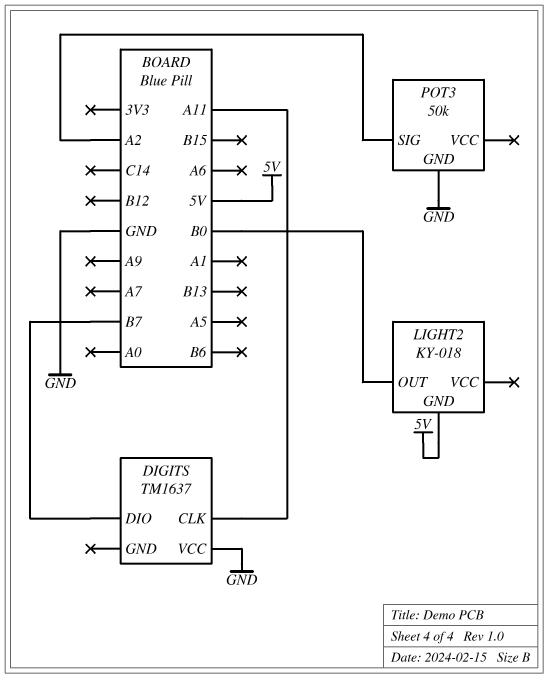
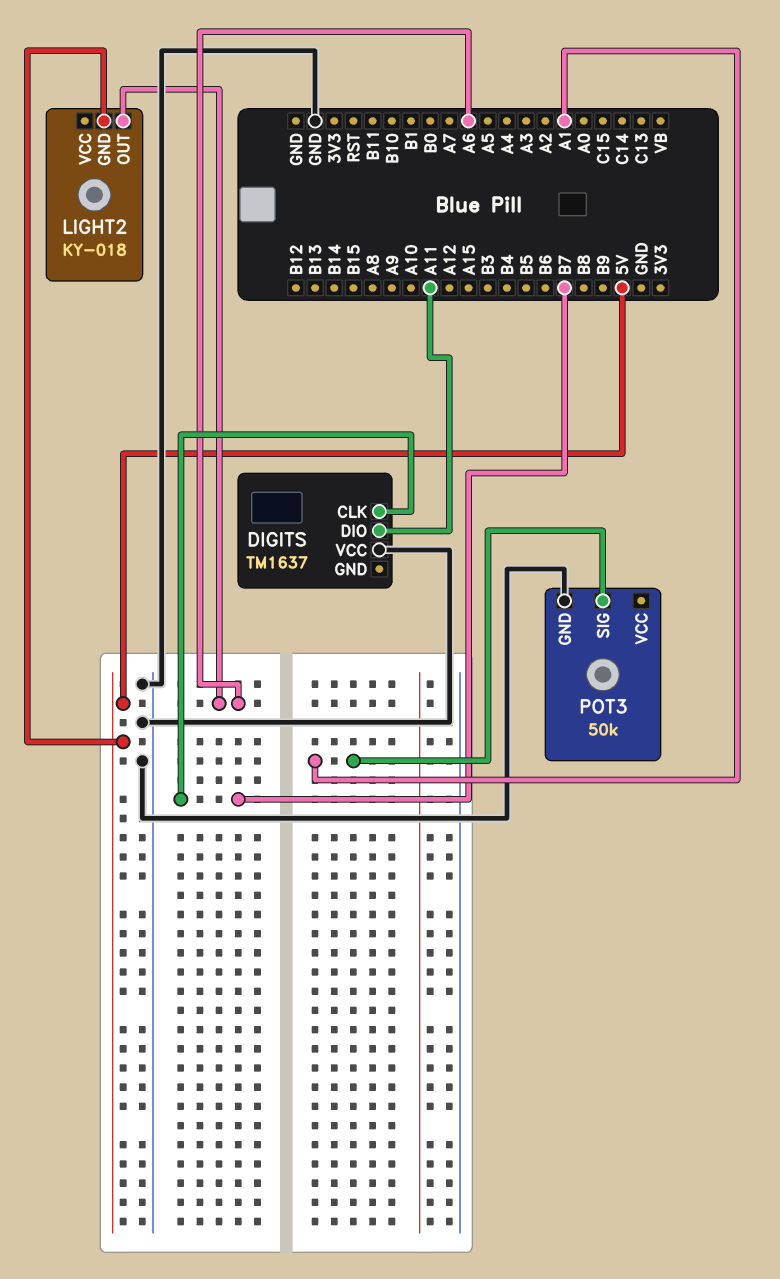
DIGITS pin CLK: A11 -> B7
DIGITS pin DIO: B7 -> A11
LIGHT2 pin OUT: B0 -> A6
POT3 pin SIG: A2 -> A1

